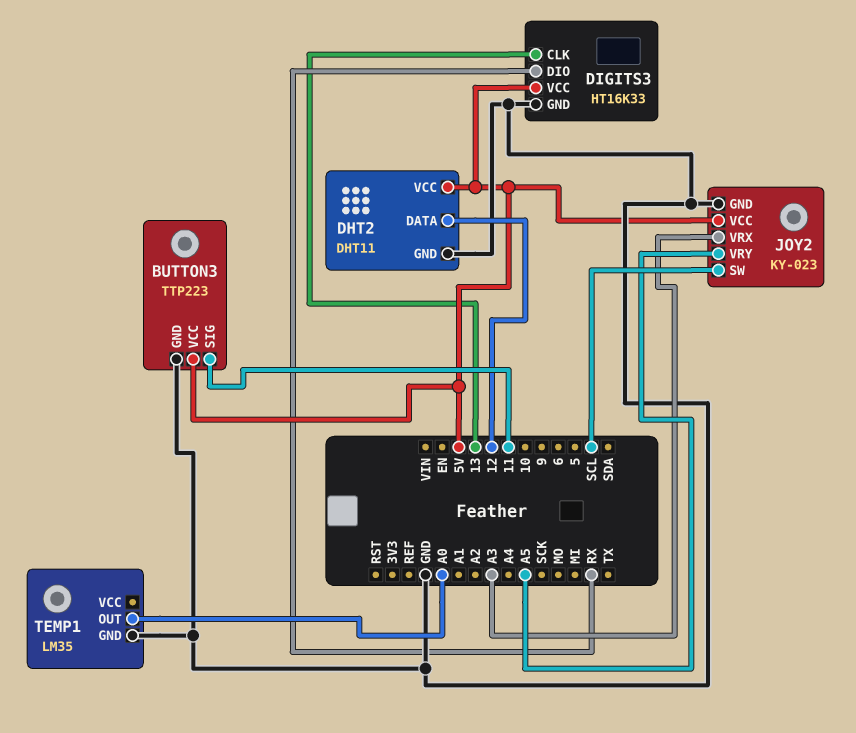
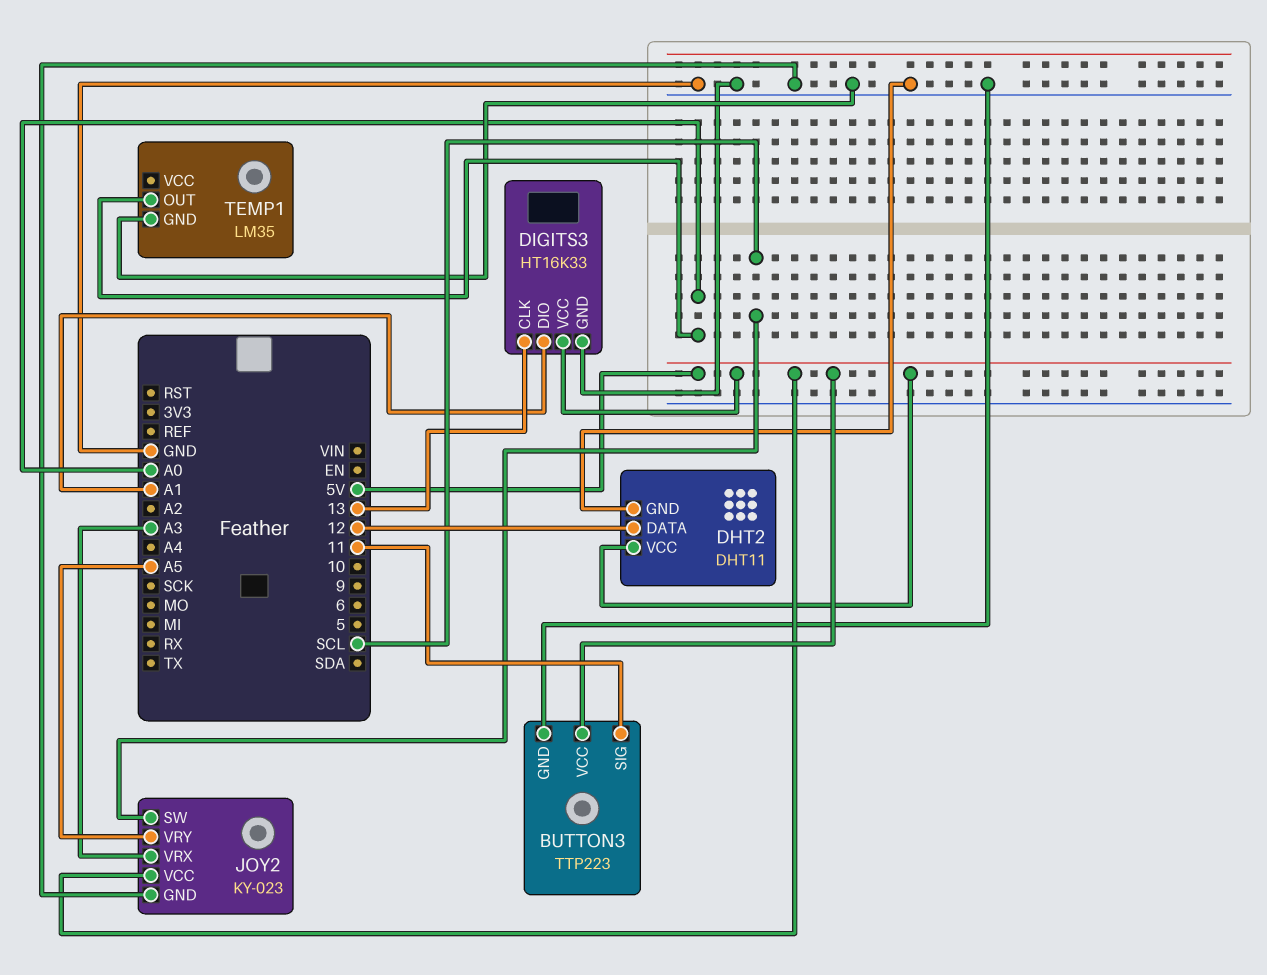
DIGITS3 pin DIO: RX -> A1

